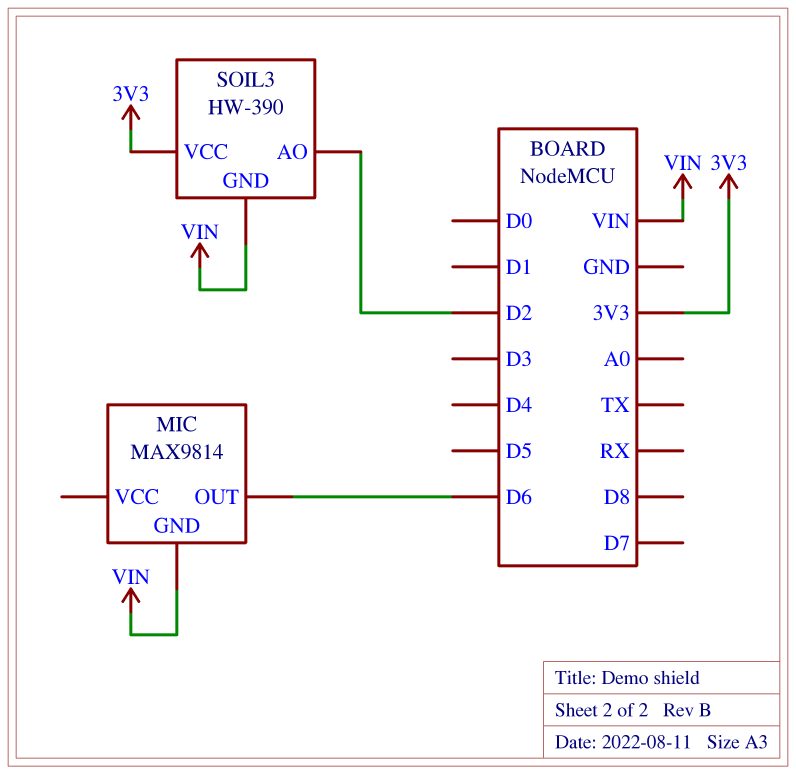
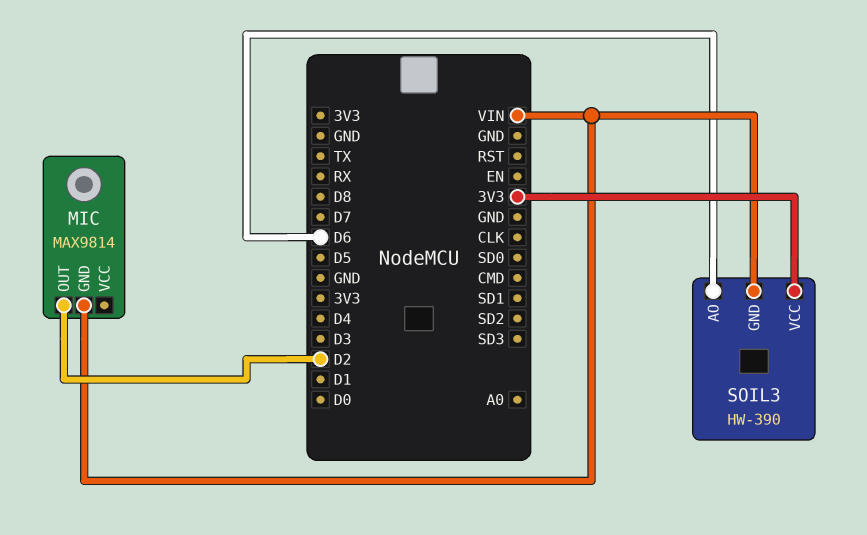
MIC pin OUT: D6 -> D2
SOIL3 pin AO: D2 -> D6

